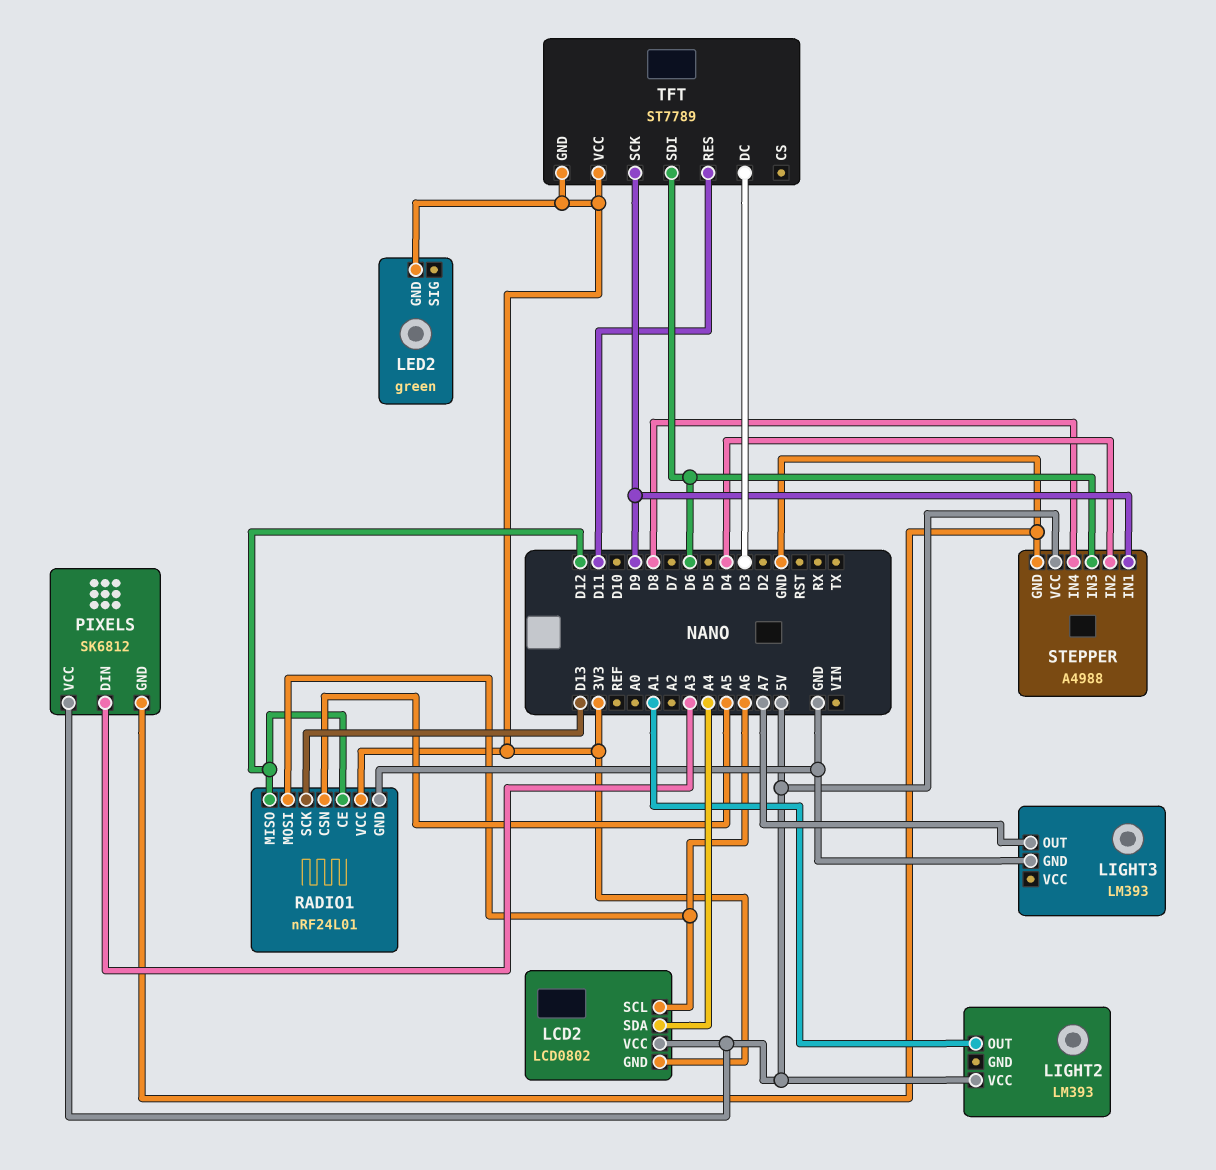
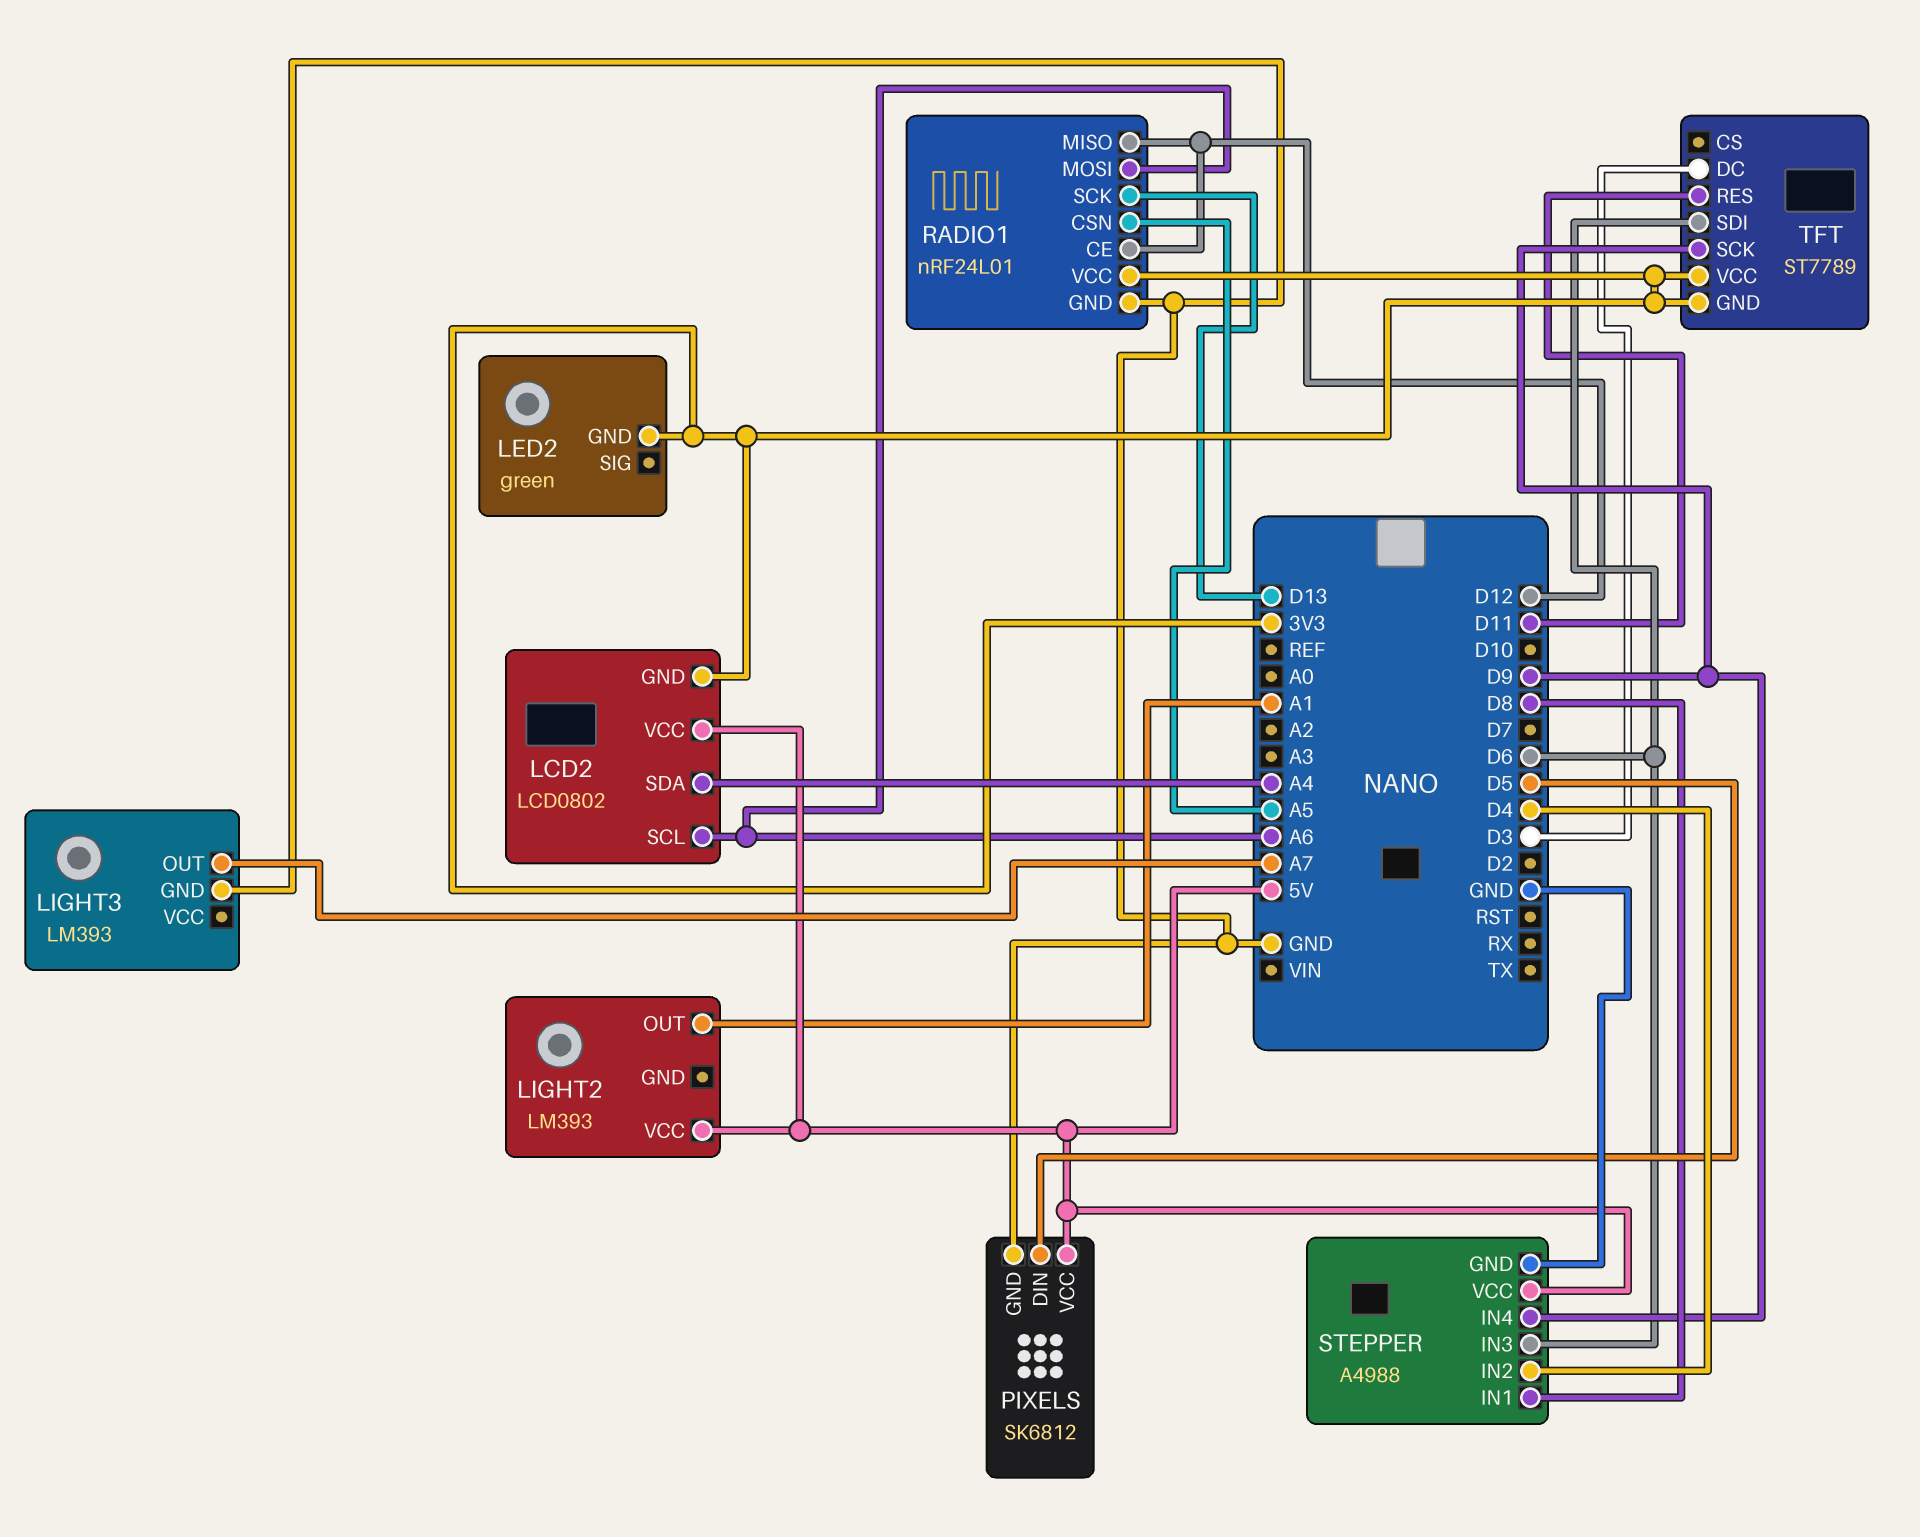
PIXELS pin DIN: A3 -> D5
STEPPER pin IN1: D9 -> D8
STEPPER pin IN4: D8 -> D9

